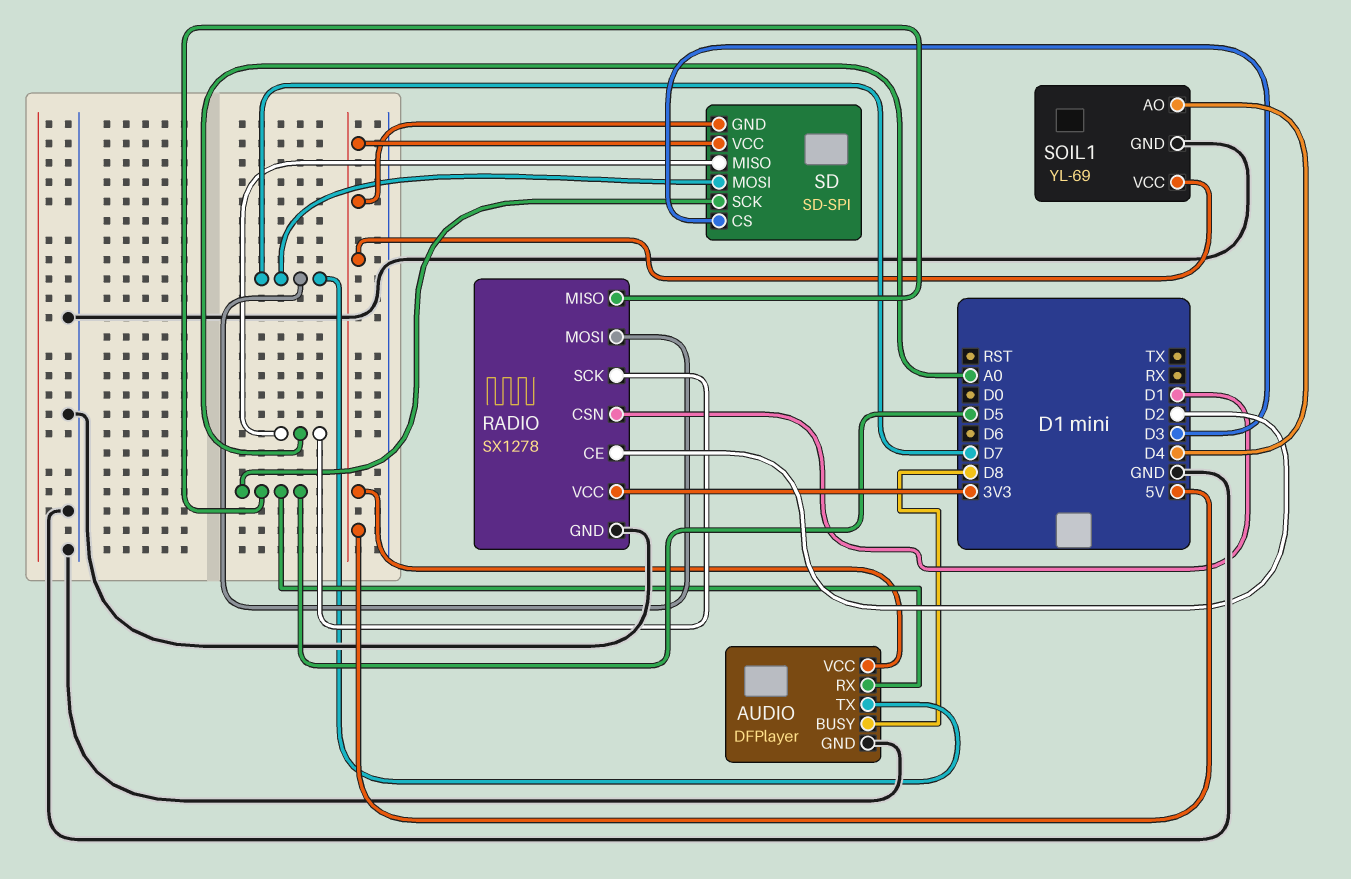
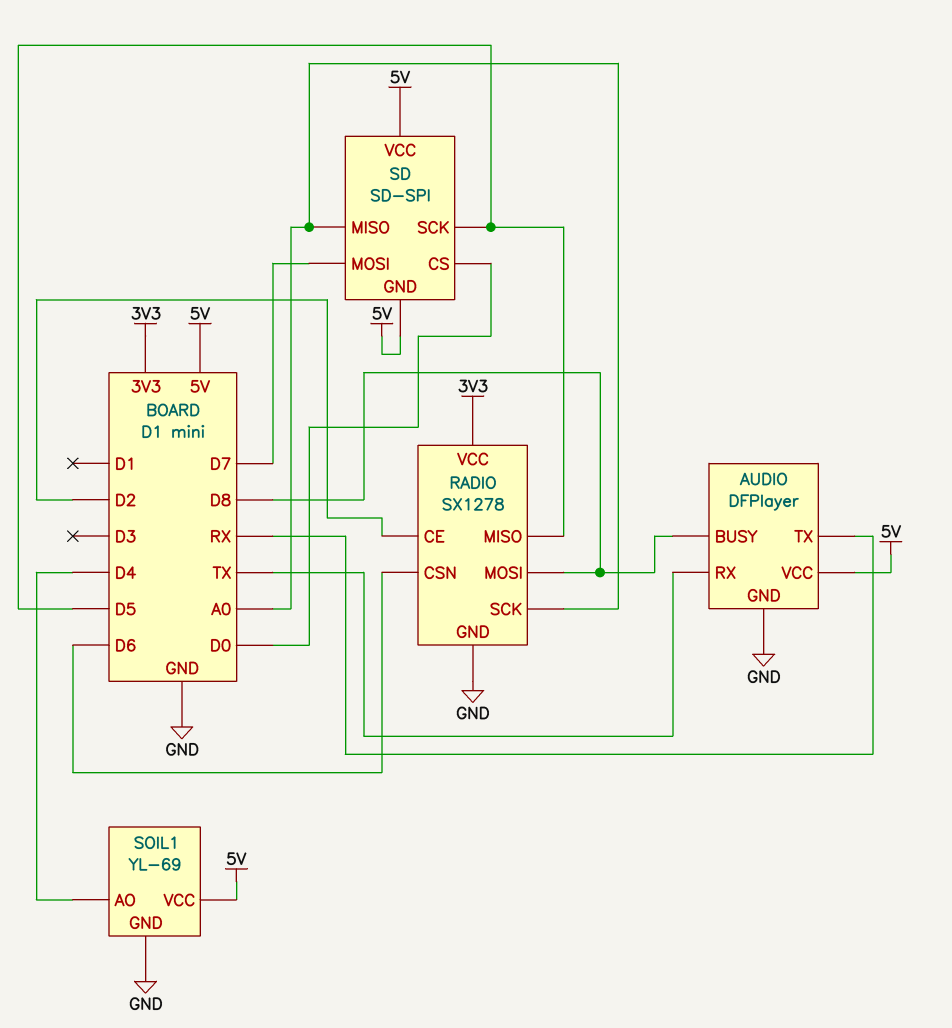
AUDIO pin RX: D5 -> TX
AUDIO pin TX: D7 -> RX
RADIO pin CSN: D1 -> D6
RADIO pin MOSI: D7 -> D8
SD pin CS: D3 -> D0

